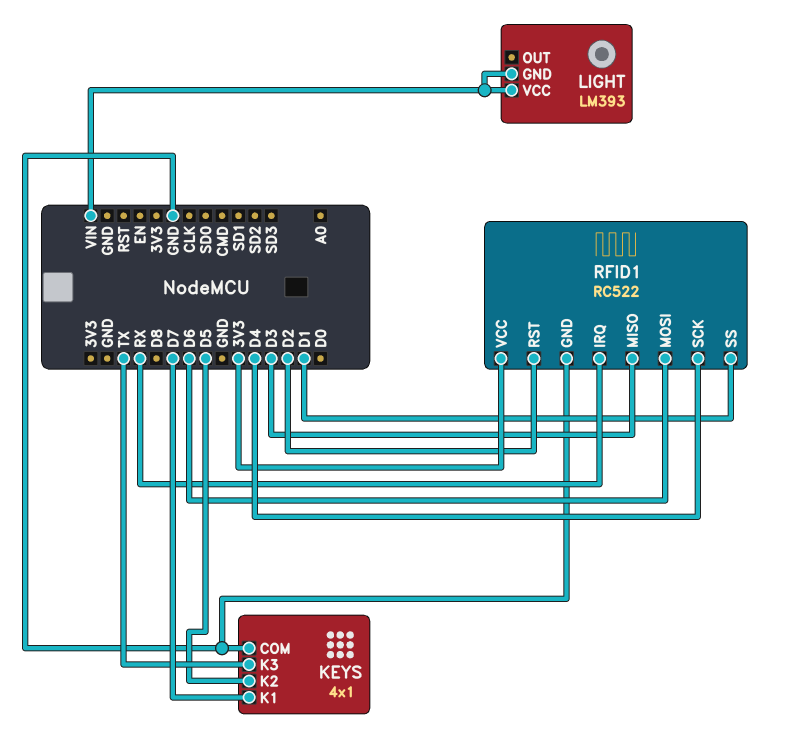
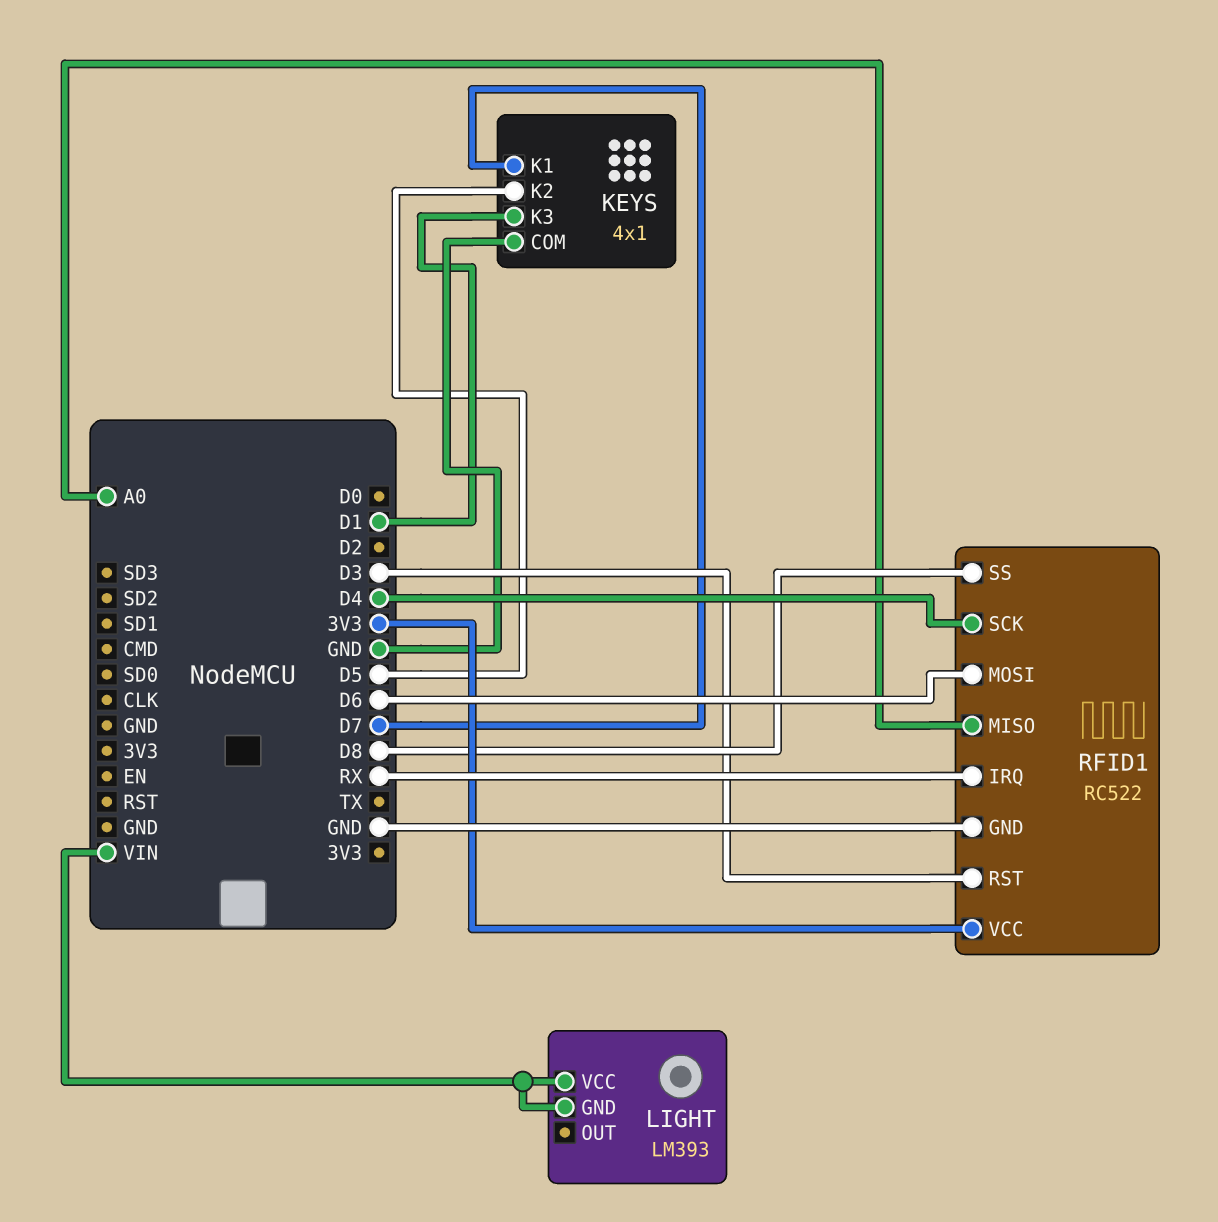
KEYS pin K3: TX -> D1
RFID1 pin MISO: D3 -> A0
RFID1 pin RST: D2 -> D3
RFID1 pin SS: D1 -> D8

